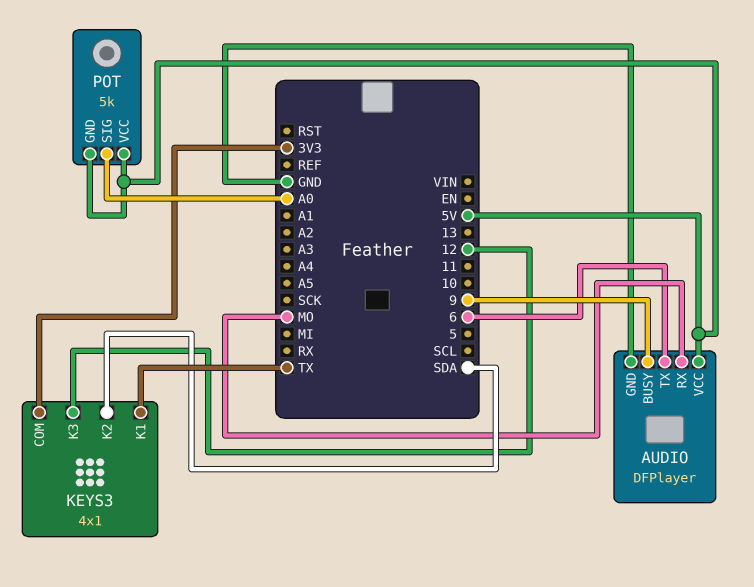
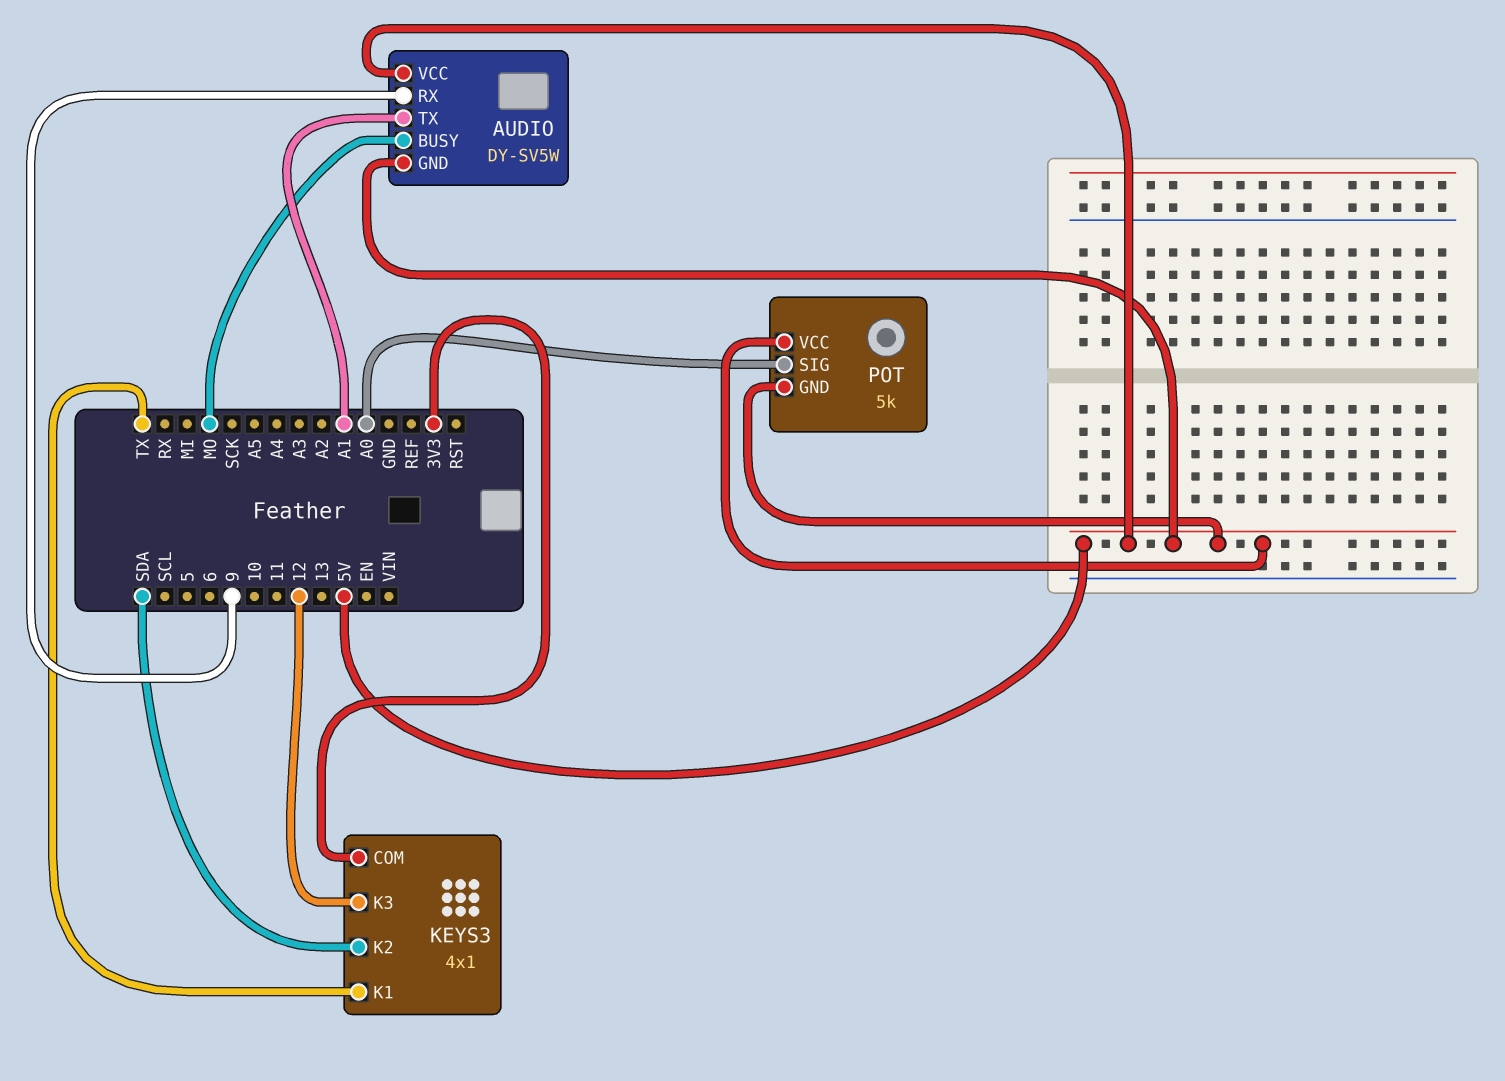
AUDIO: DFPlayer -> DY-SV5W
AUDIO pin BUSY: 9 -> MO
AUDIO pin GND: GND -> 5V
AUDIO pin RX: MO -> 9
AUDIO pin TX: 6 -> A1

